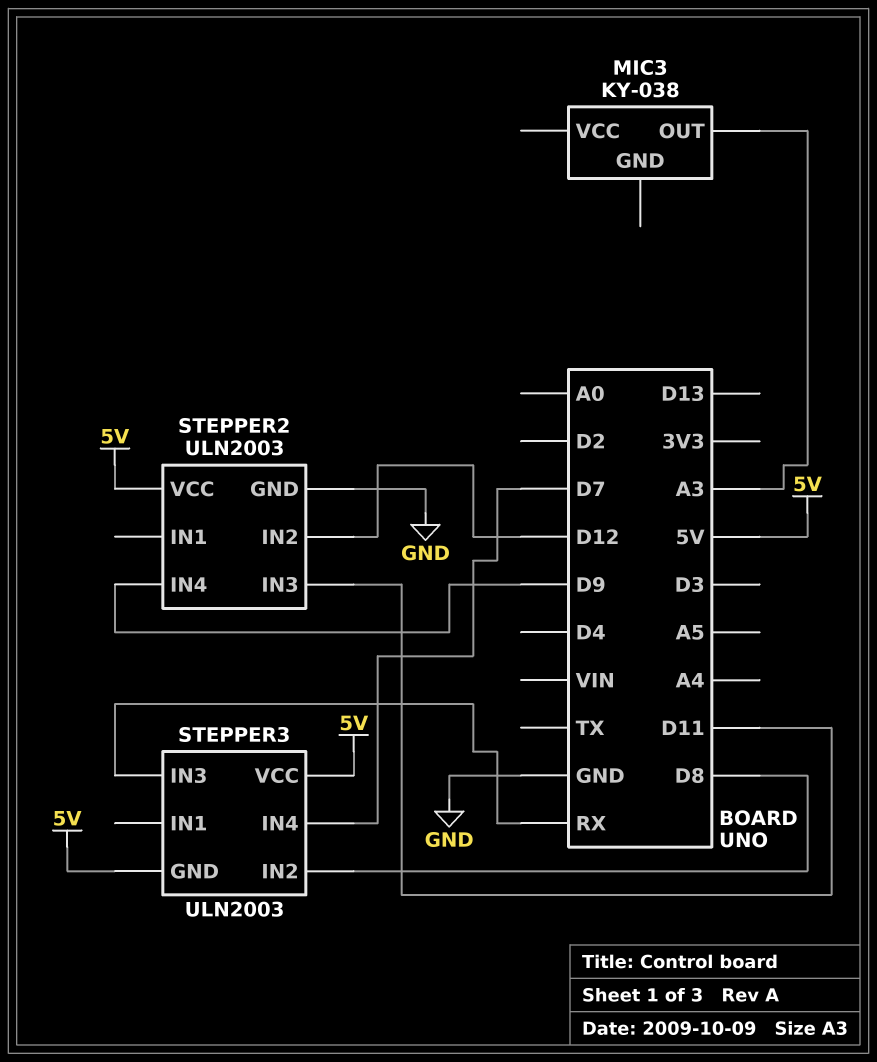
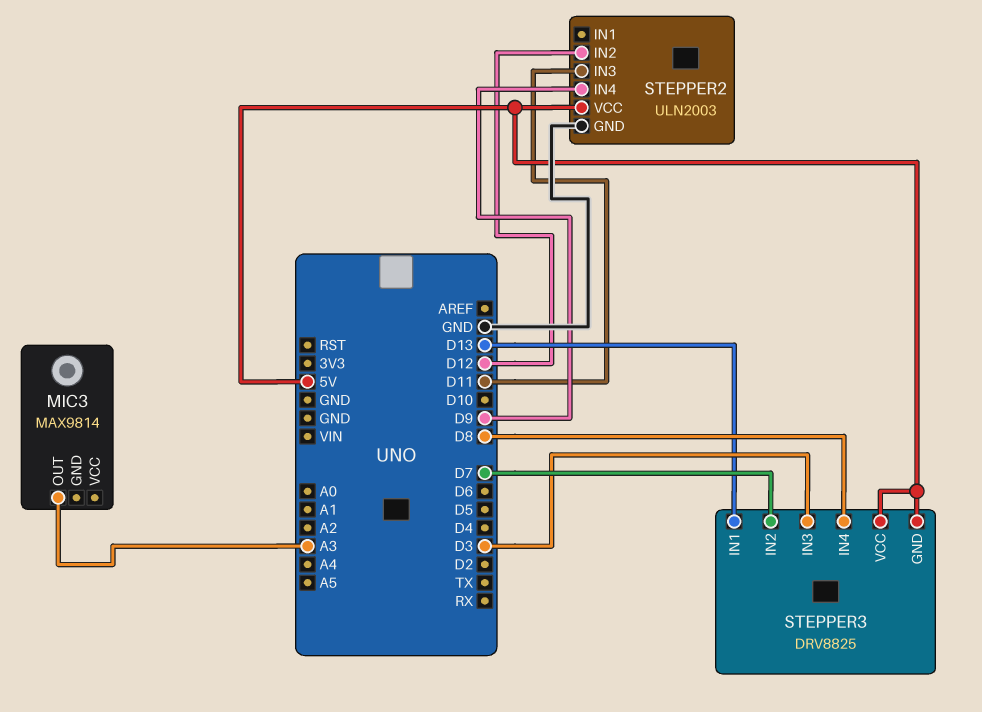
MIC3: KY-038 -> MAX9814
STEPPER3: ULN2003 -> DRV8825
STEPPER3 pin IN1: none -> D13
STEPPER3 pin IN2: D8 -> D7
STEPPER3 pin IN3: RX -> D3
STEPPER3 pin IN4: D7 -> D8

